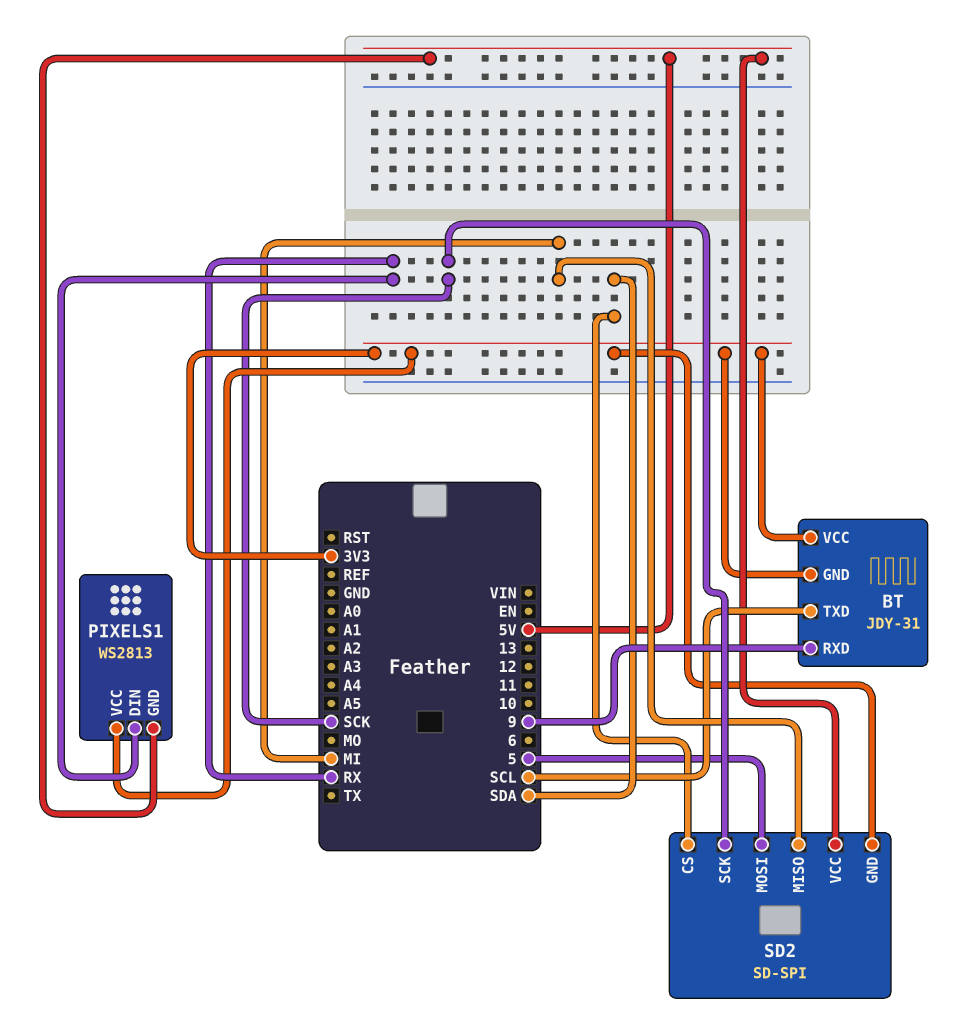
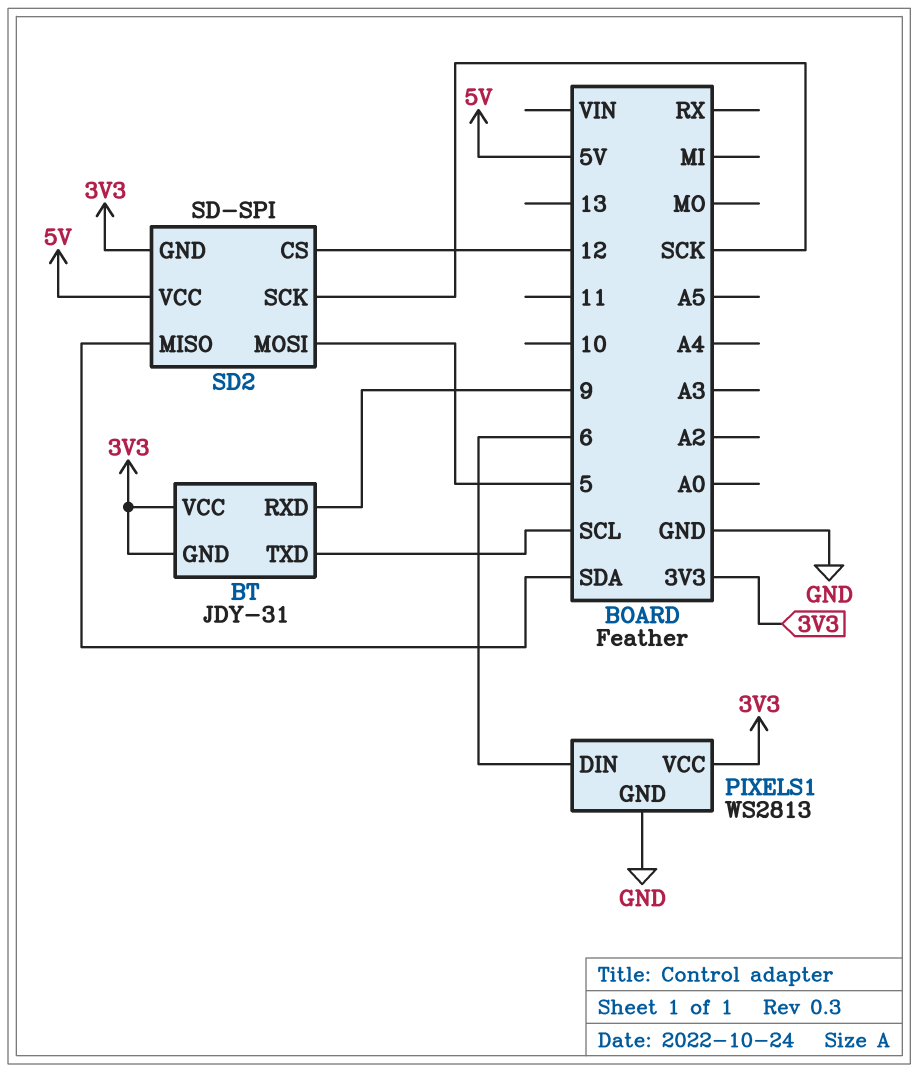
PIXELS1 pin DIN: RX -> 6
PIXELS1 pin GND: 5V -> GND
SD2 pin CS: SDA -> 12
SD2 pin MISO: MI -> SDA

